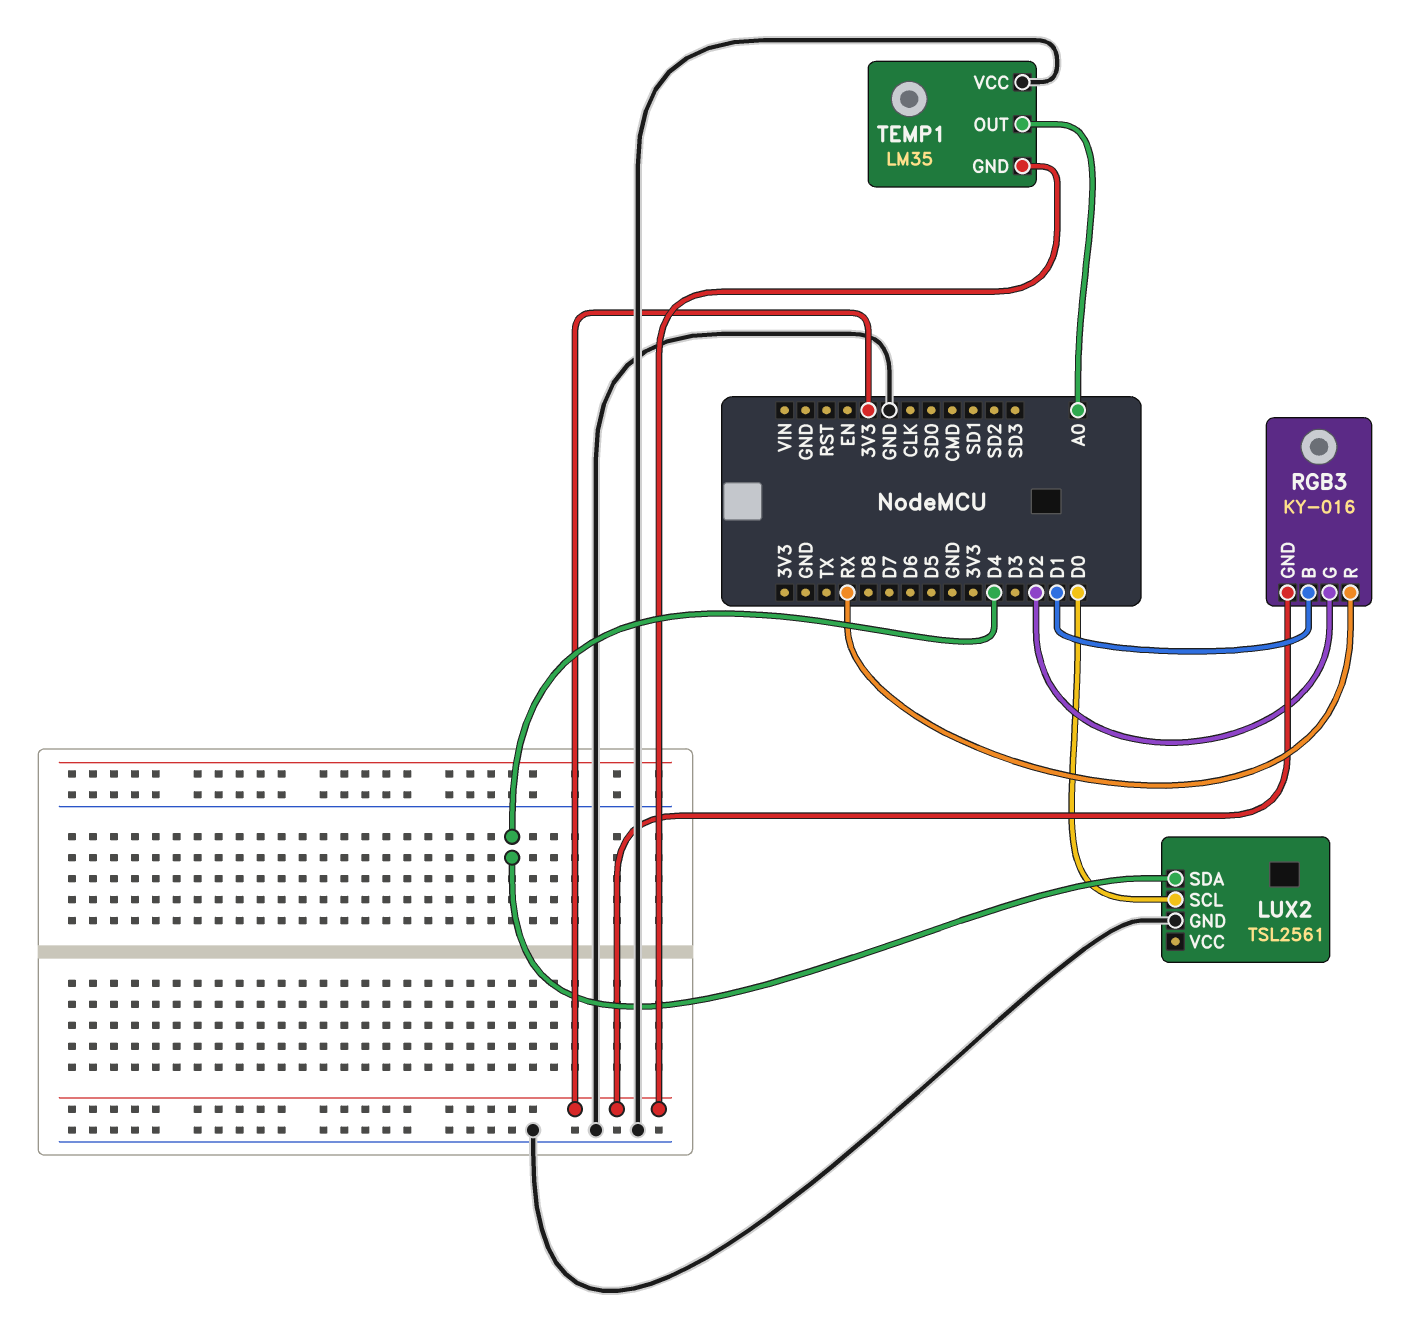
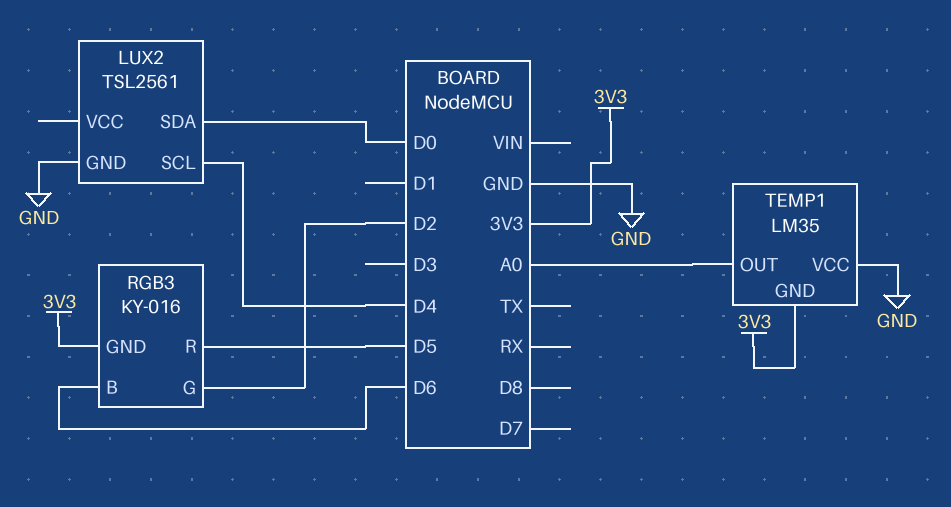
LUX2 pin SCL: D0 -> D4
LUX2 pin SDA: D4 -> D0
RGB3 pin B: D1 -> D6
RGB3 pin R: RX -> D5

